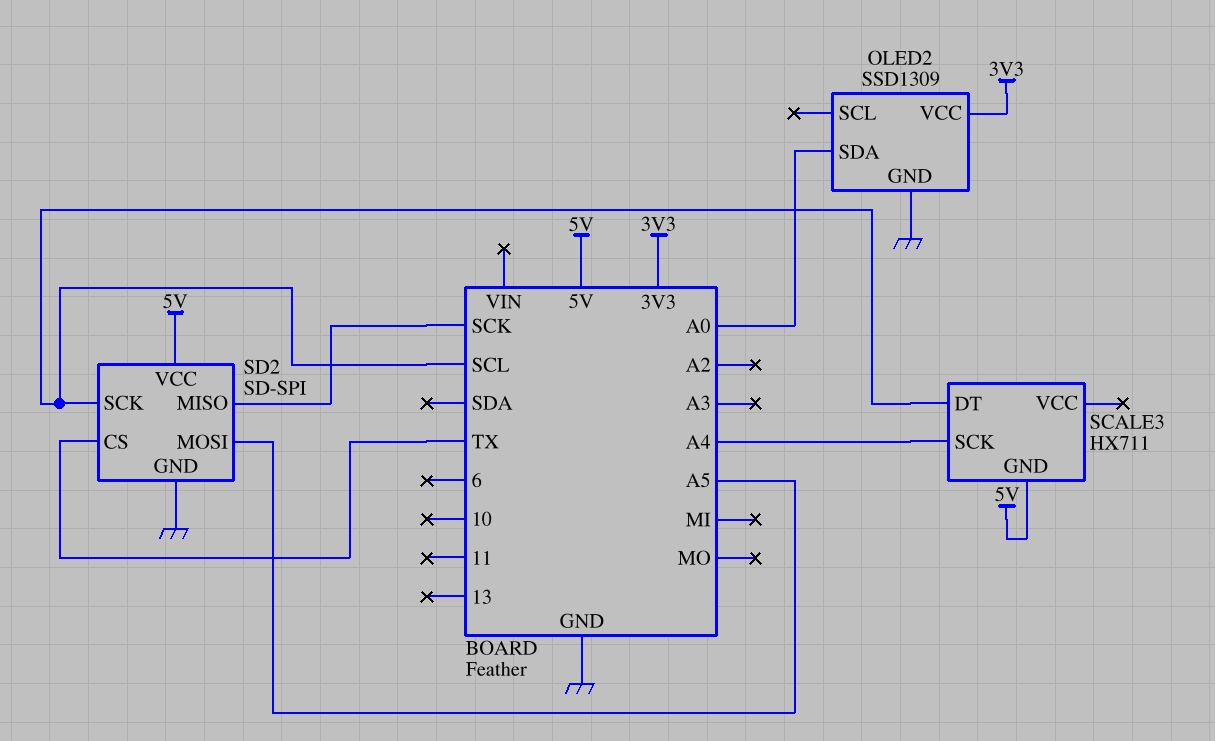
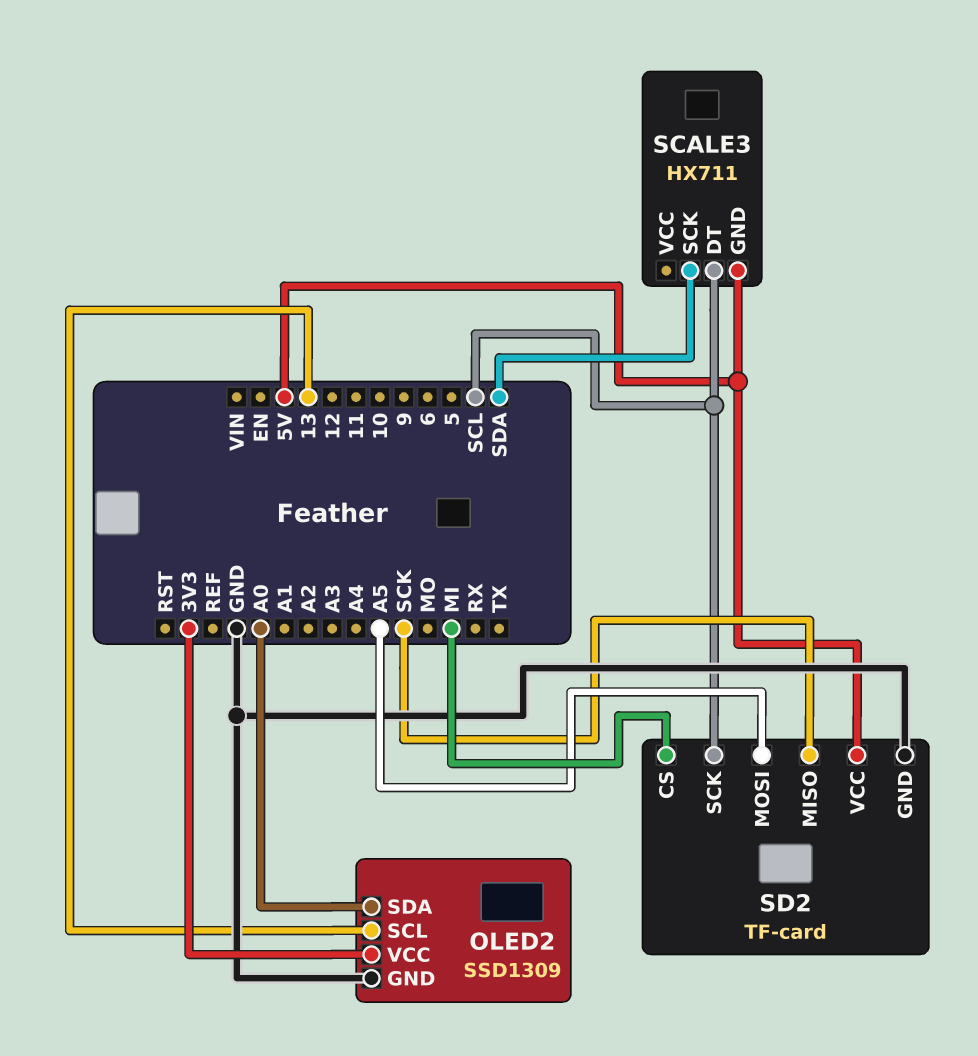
OLED2 pin SCL: none -> 13
SCALE3 pin SCK: A4 -> SDA
SD2: SD-SPI -> TF-card
SD2 pin CS: TX -> MI

